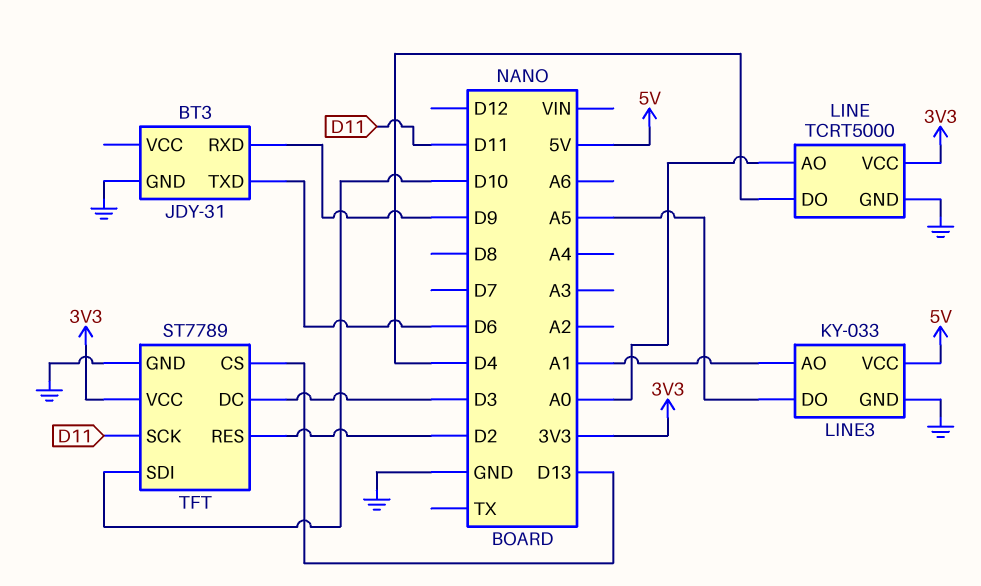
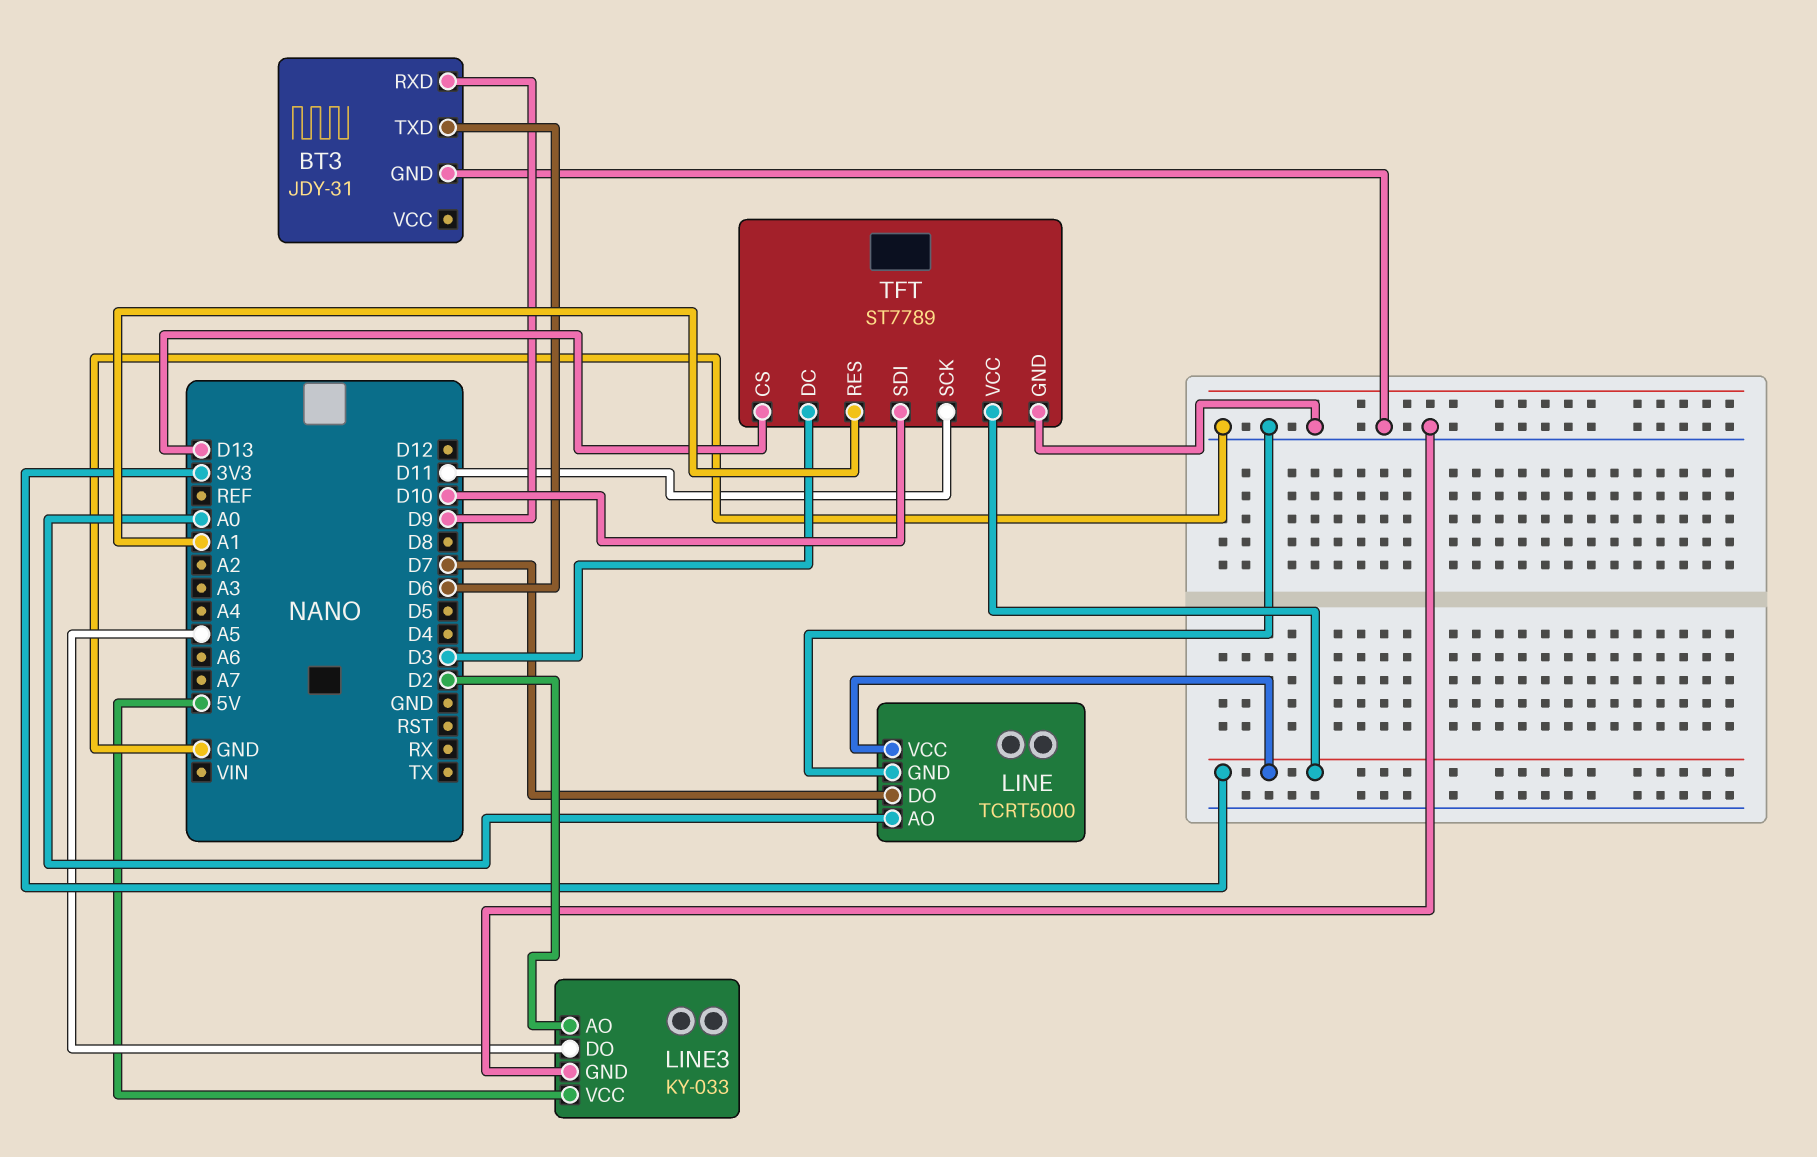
LINE pin DO: D4 -> D7
LINE3 pin AO: A1 -> D2
TFT pin RES: D2 -> A1

